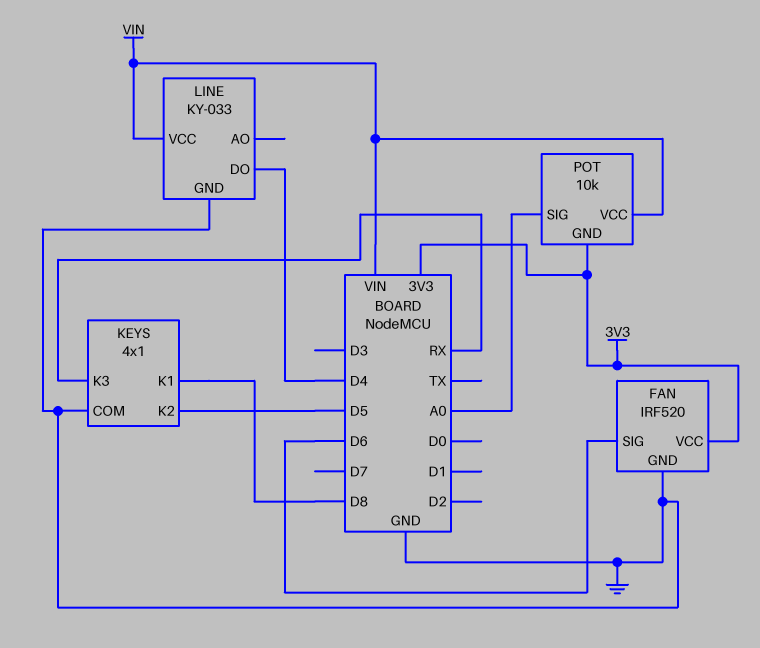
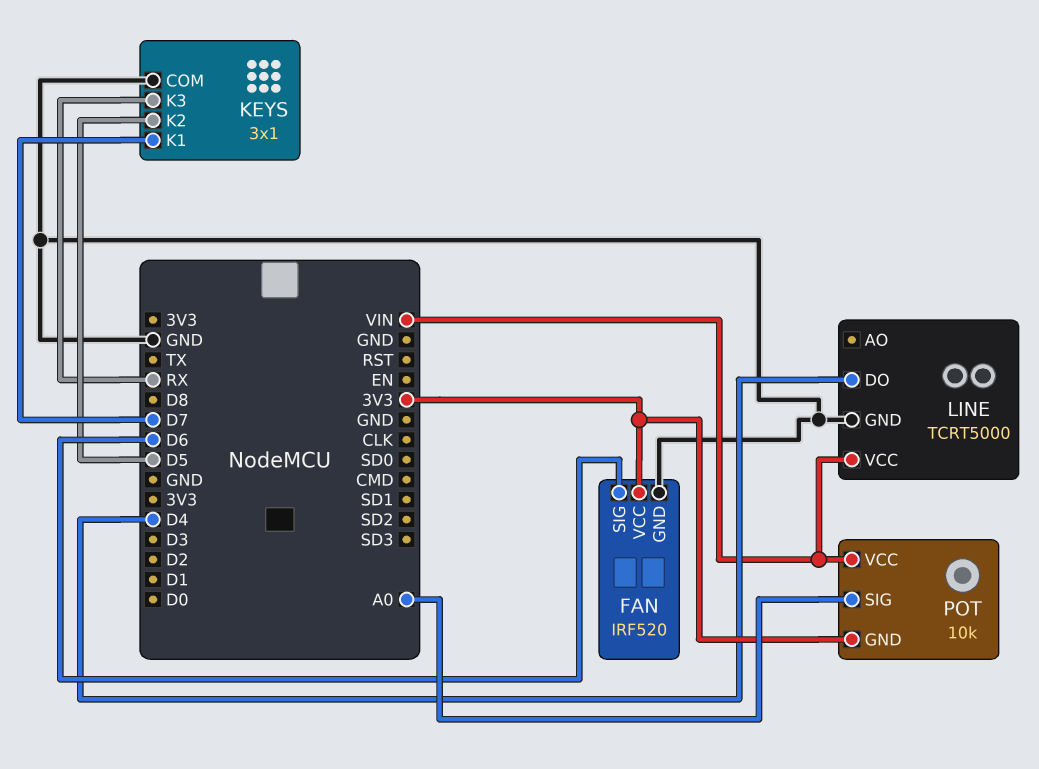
KEYS: 4x1 -> 3x1
KEYS pin K1: D8 -> D7
LINE: KY-033 -> TCRT5000

